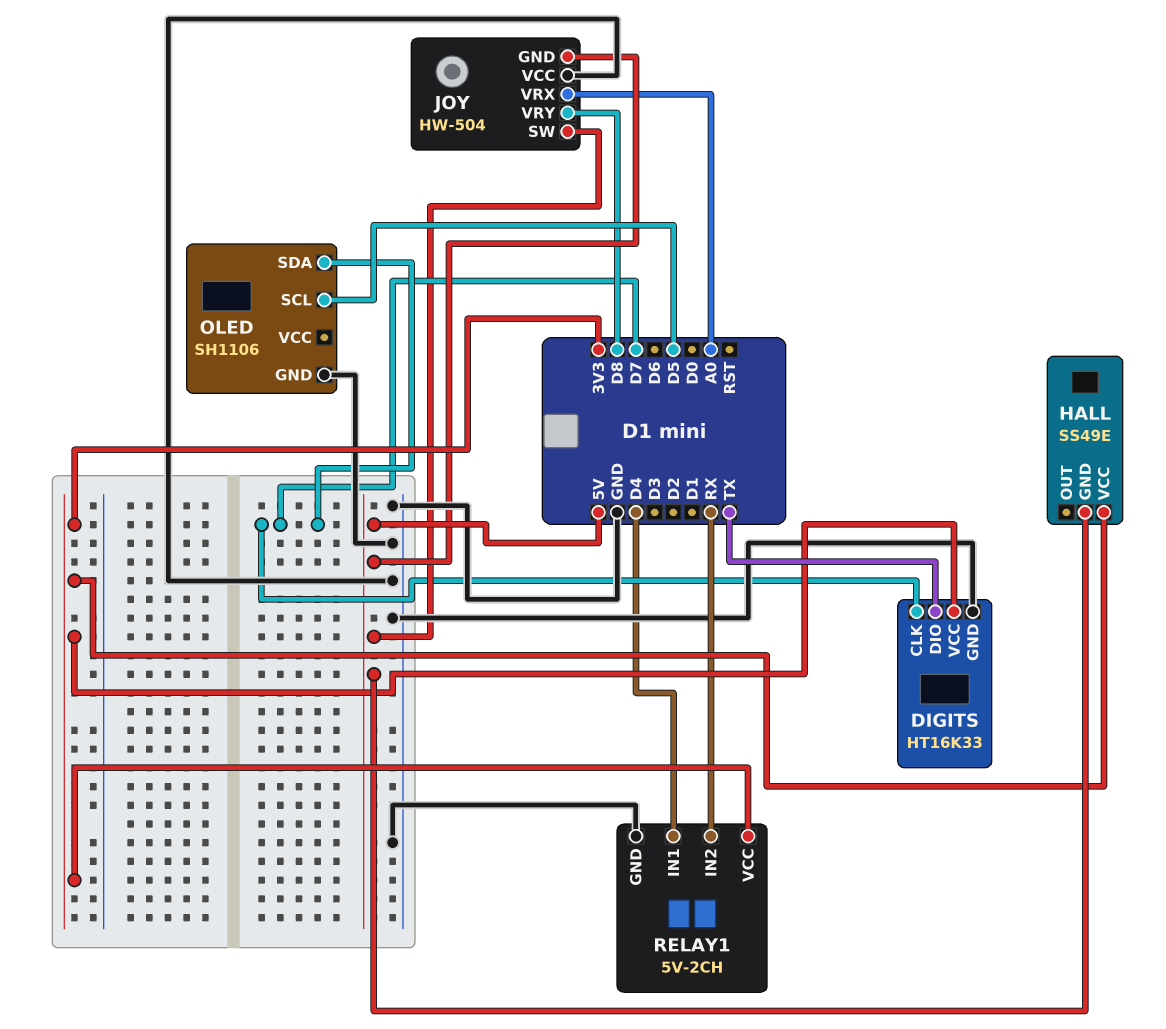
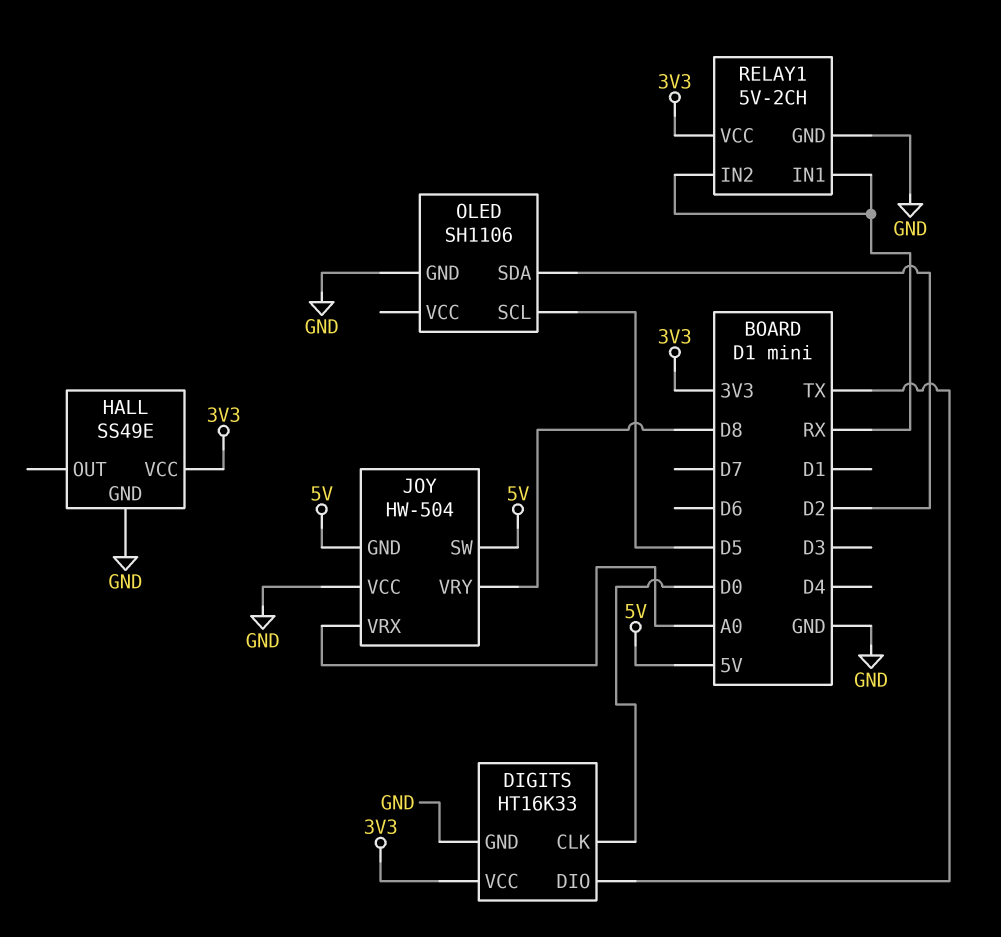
DIGITS pin CLK: D7 -> D0
HALL pin GND: 5V -> GND
OLED pin SDA: D7 -> D2
RELAY1 pin IN1: D4 -> RX

